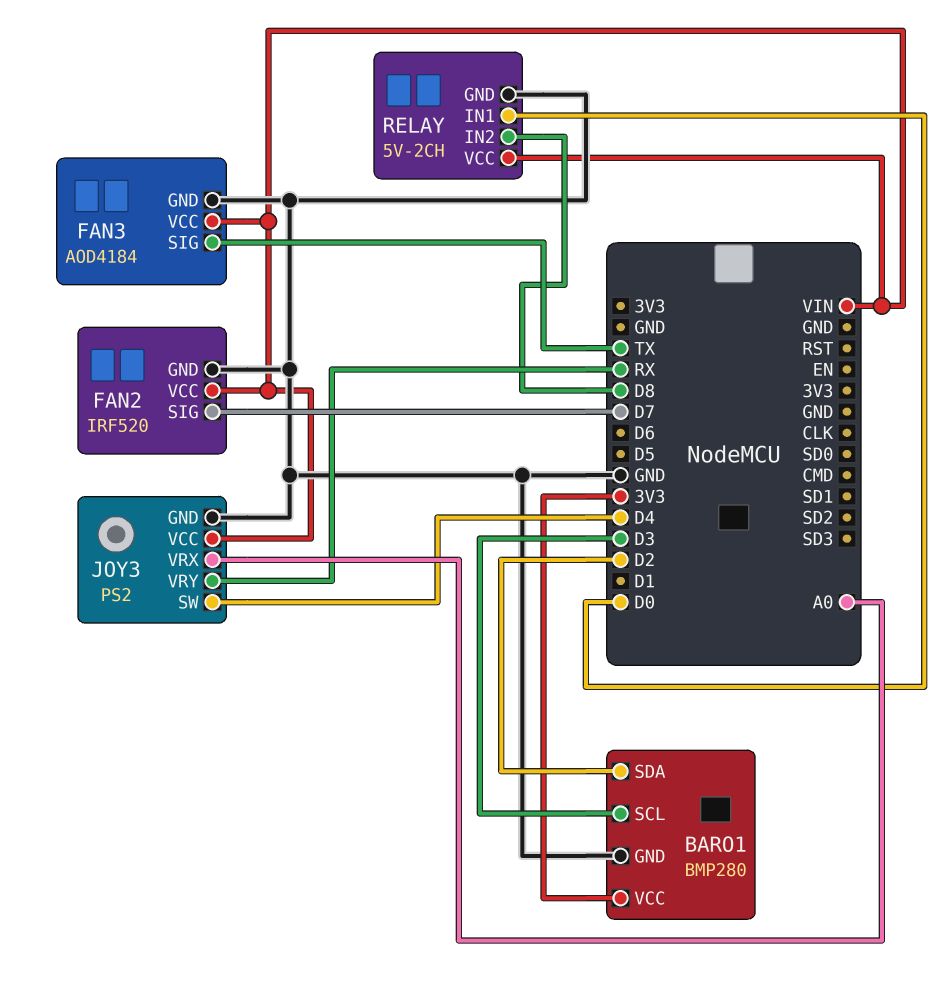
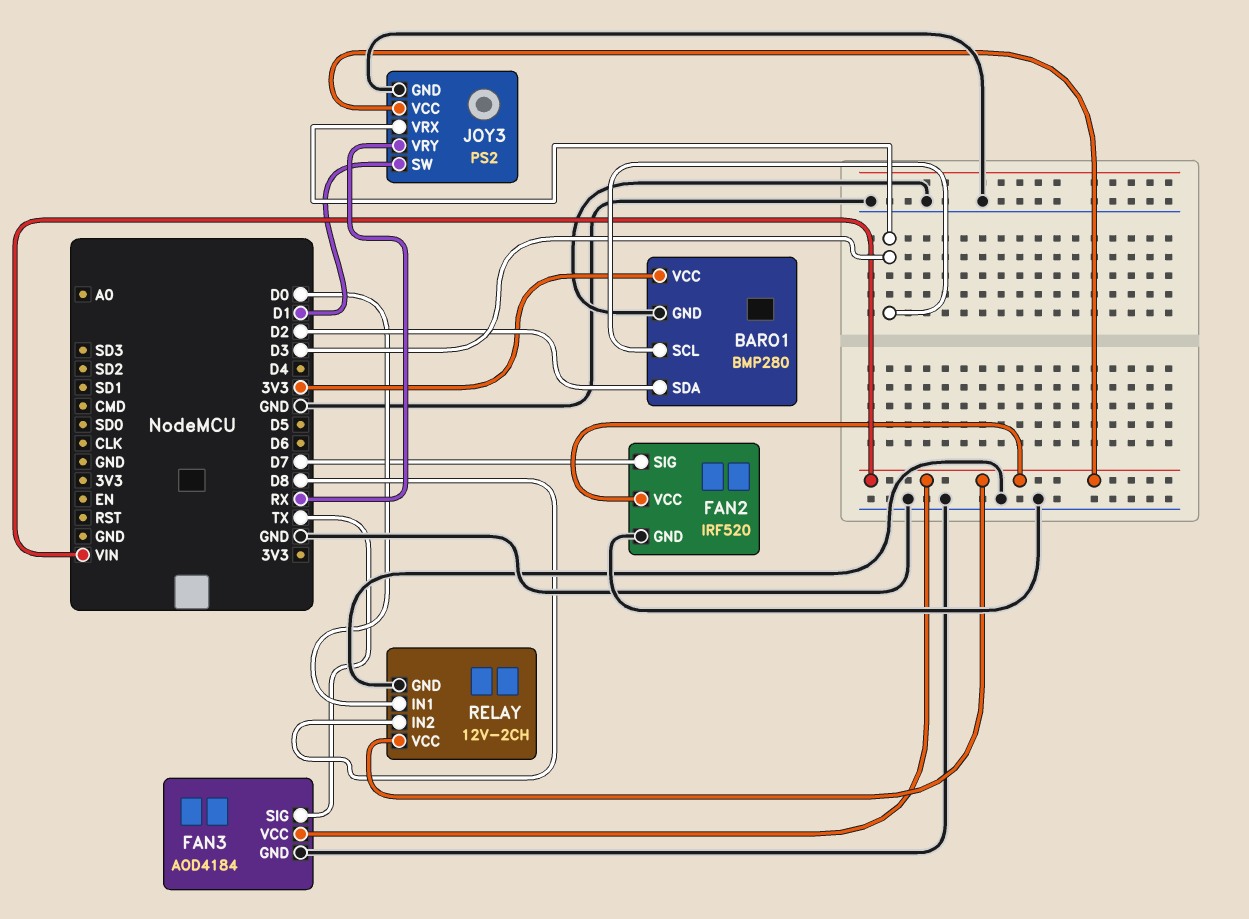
JOY3 pin SW: D4 -> D1
JOY3 pin VRX: A0 -> D3
RELAY: 5V-2CH -> 12V-2CH

